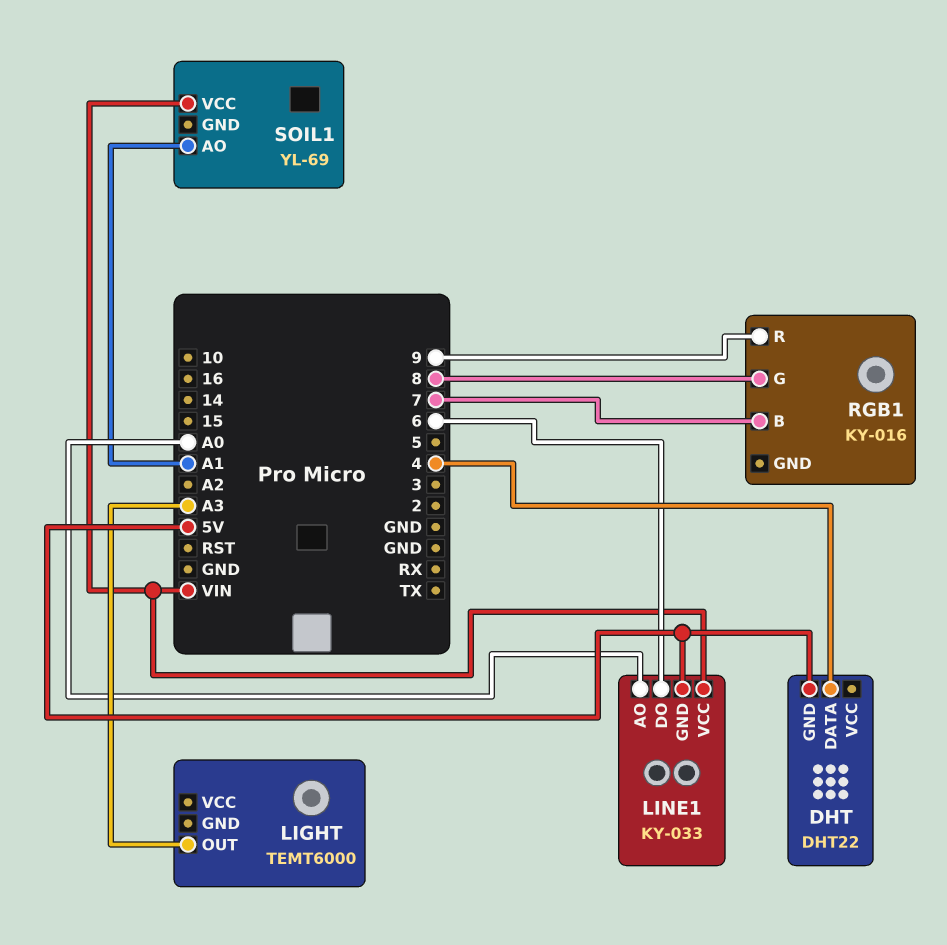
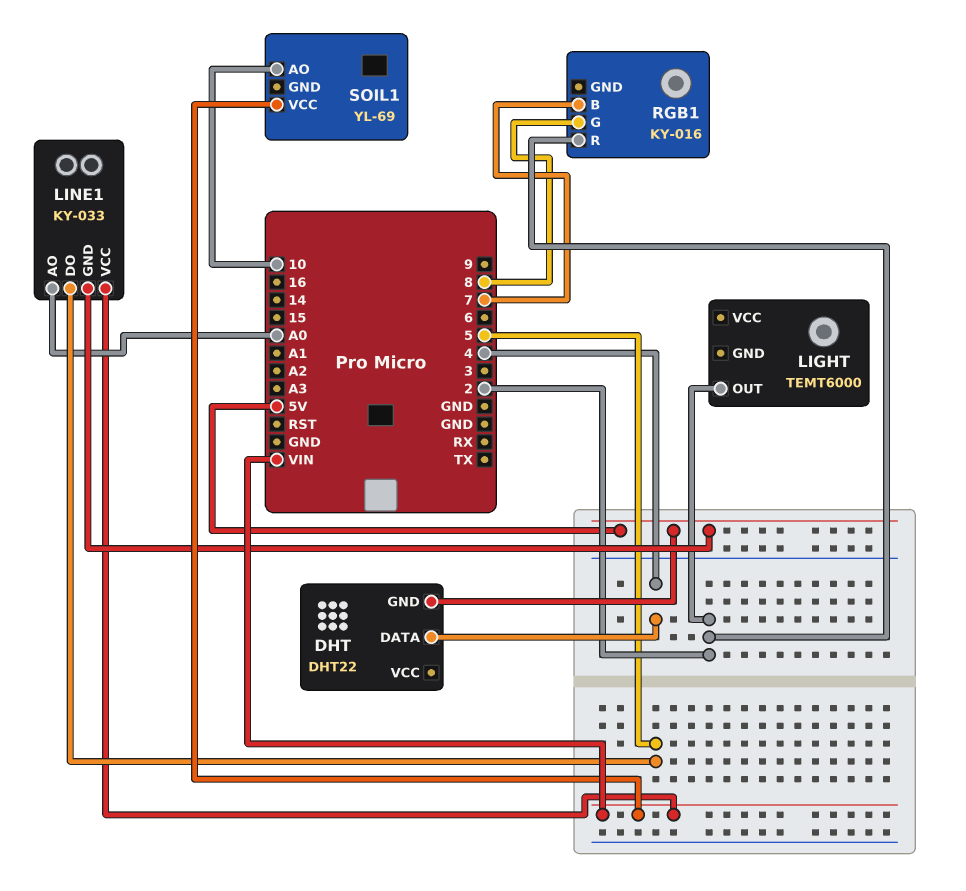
LIGHT pin OUT: A3 -> 2
LINE1 pin DO: 6 -> 5
RGB1 pin R: 9 -> 2
SOIL1 pin AO: A1 -> 10

